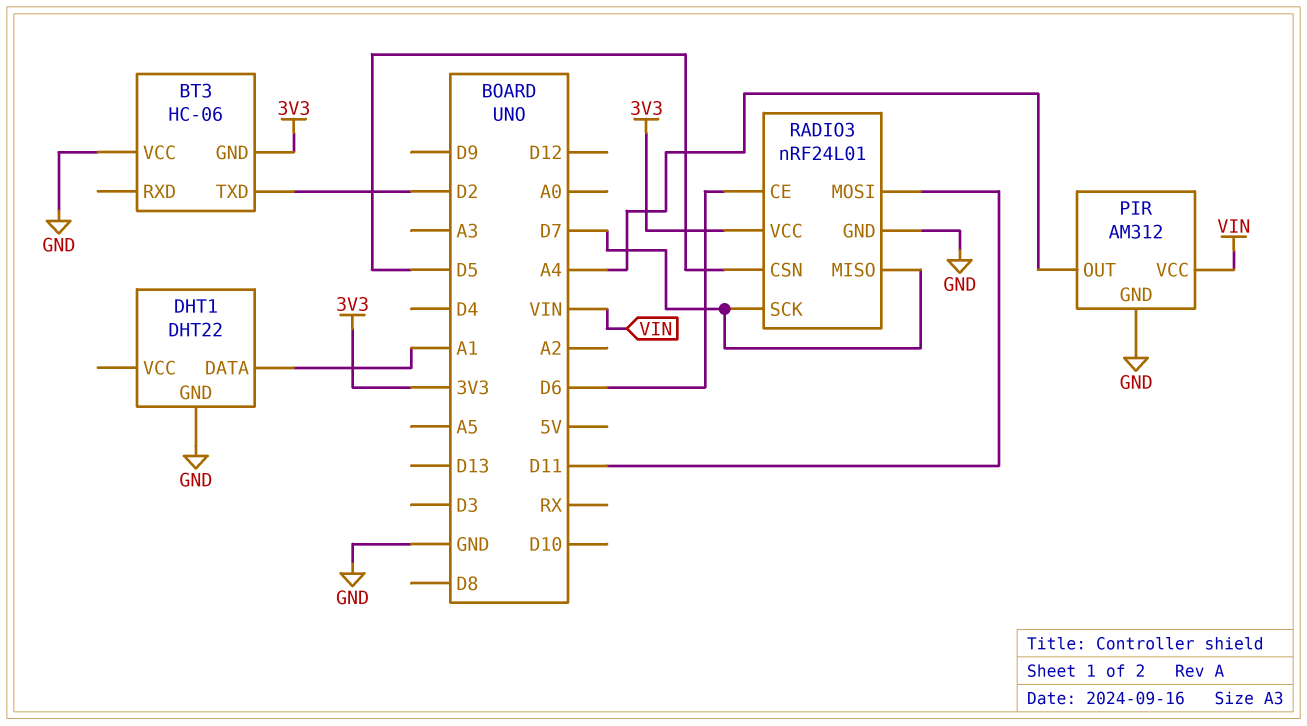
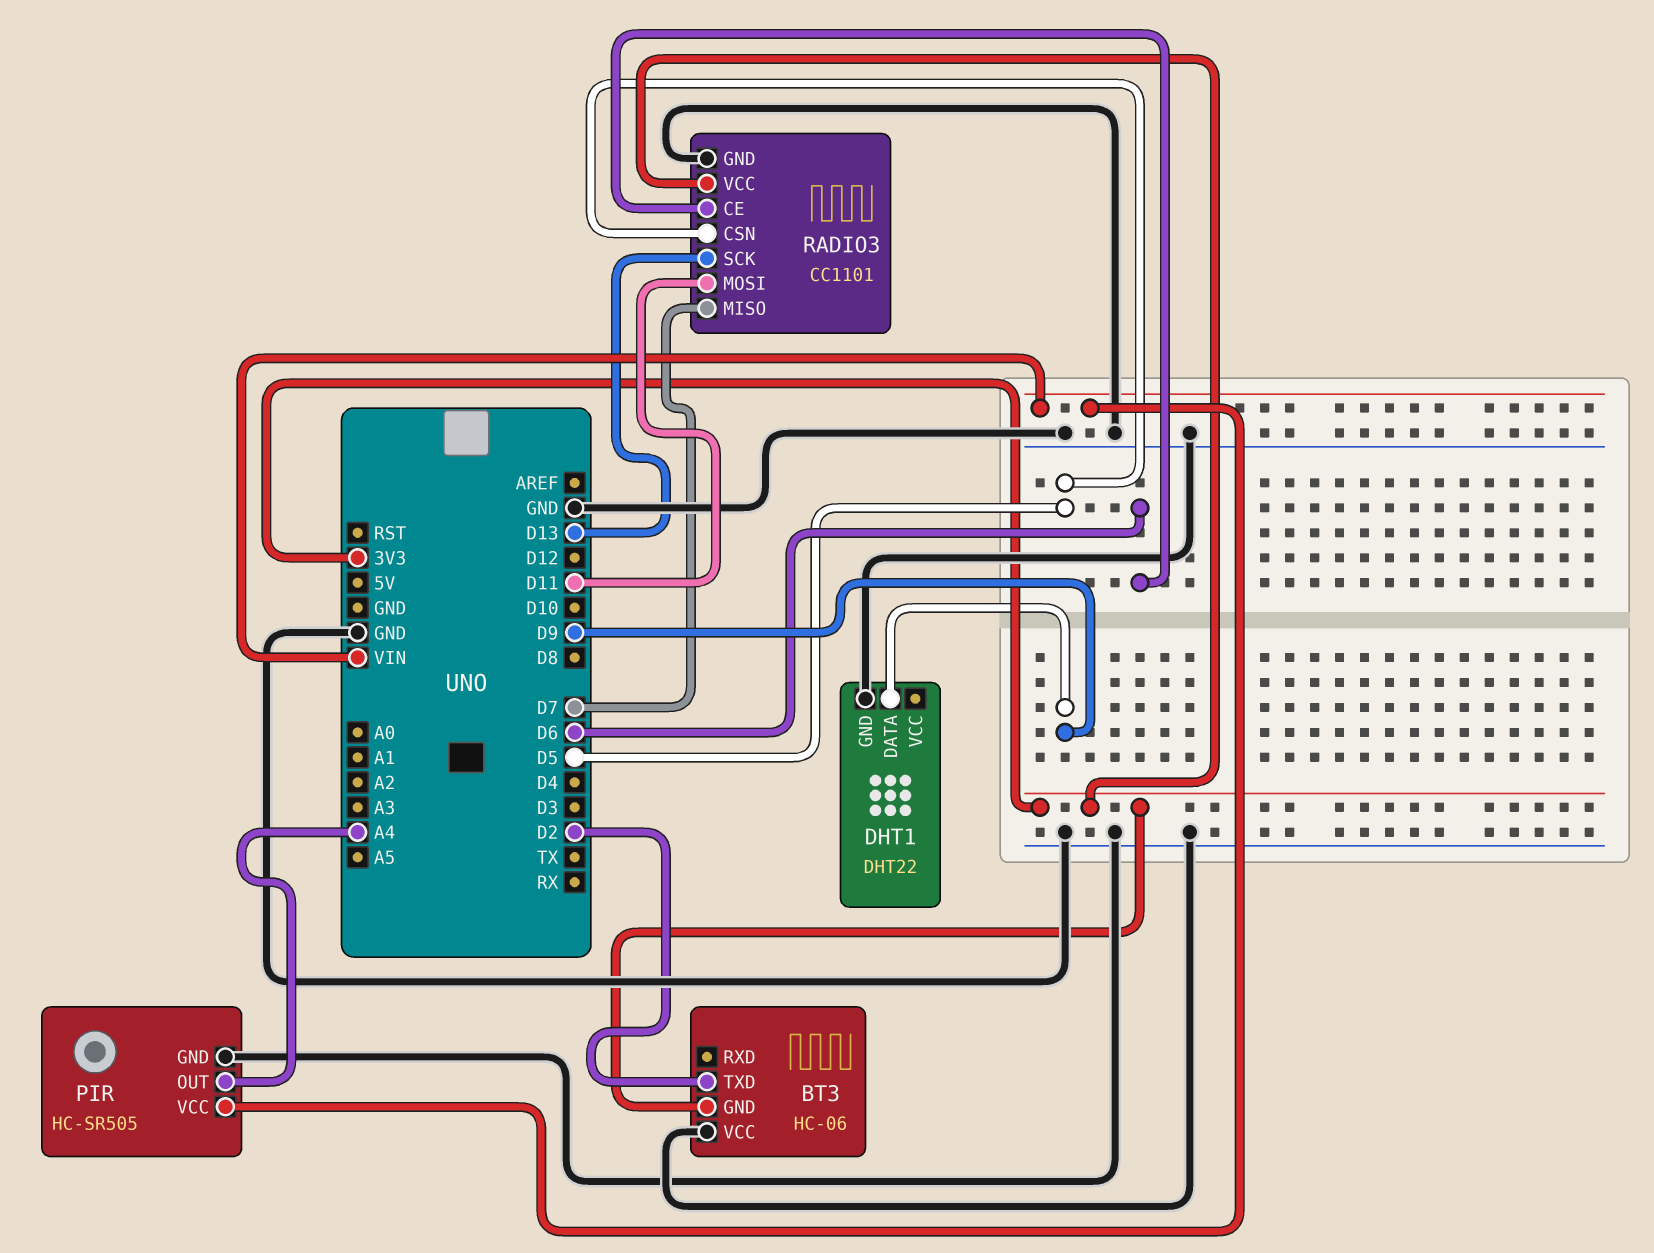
DHT1 pin DATA: A1 -> D9
PIR: AM312 -> HC-SR505
RADIO3: nRF24L01 -> CC1101
RADIO3 pin SCK: D7 -> D13

